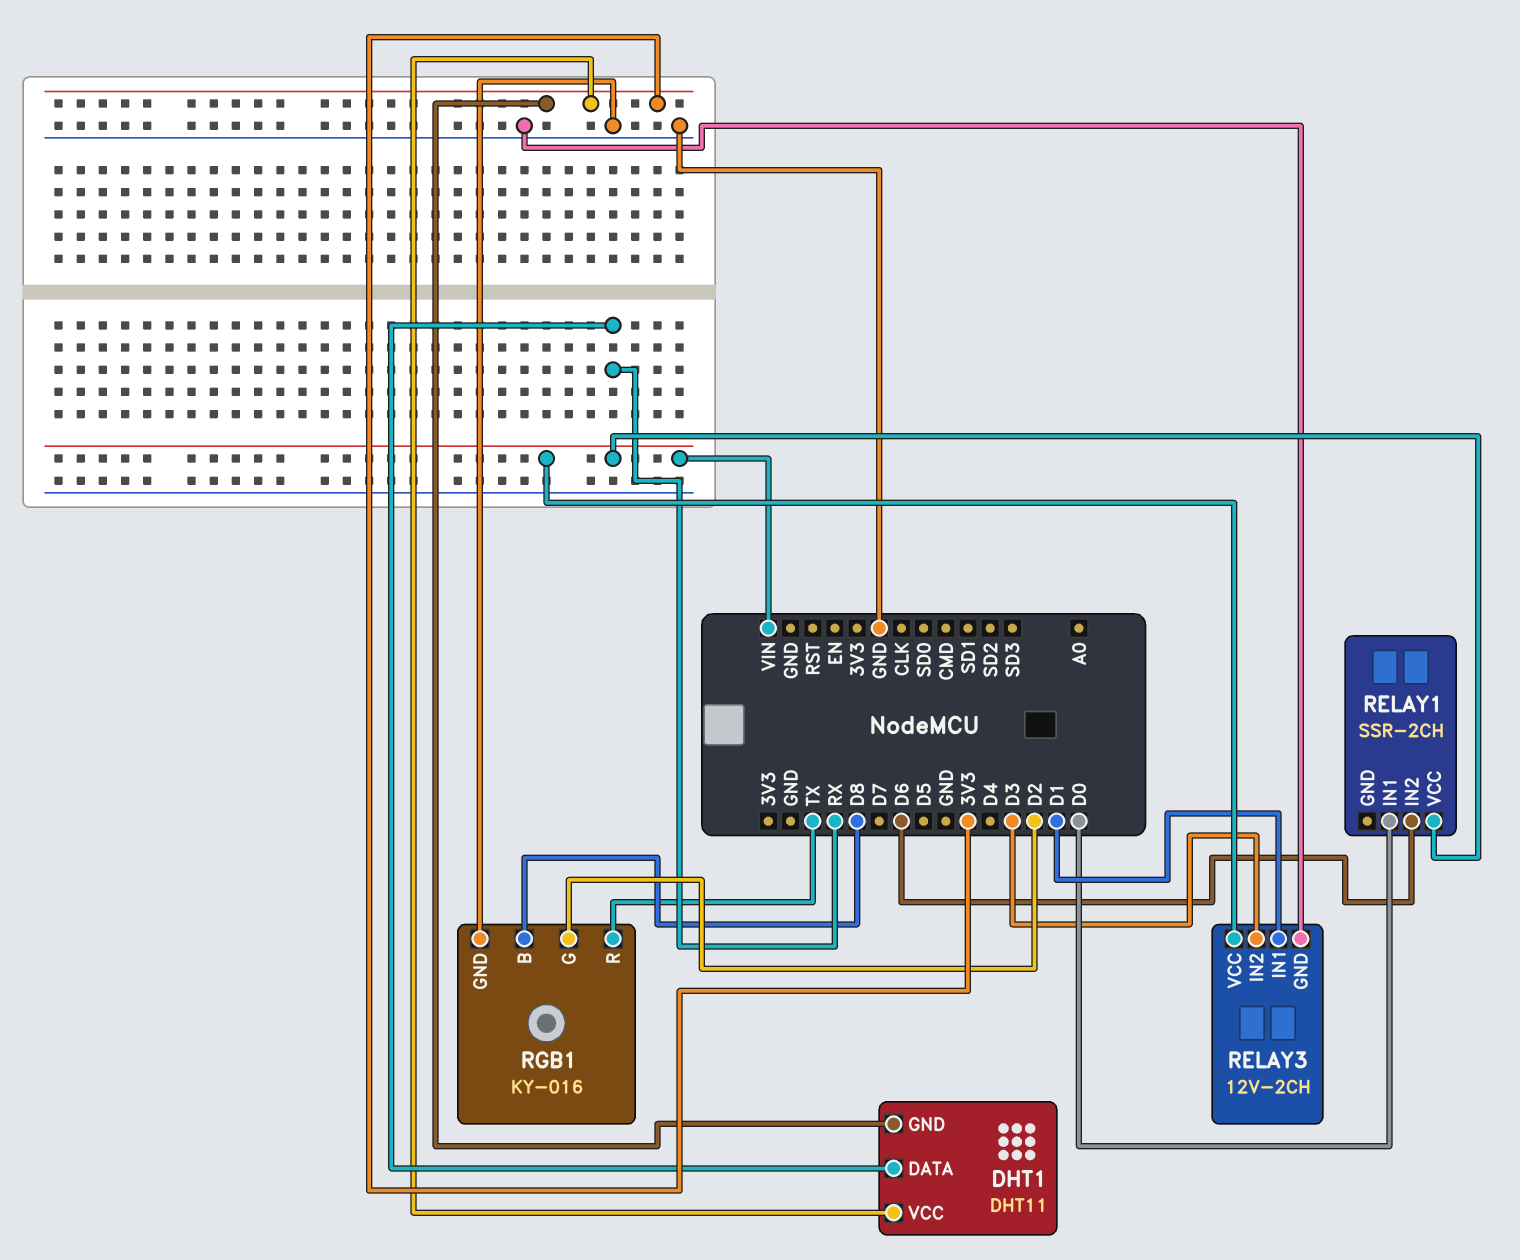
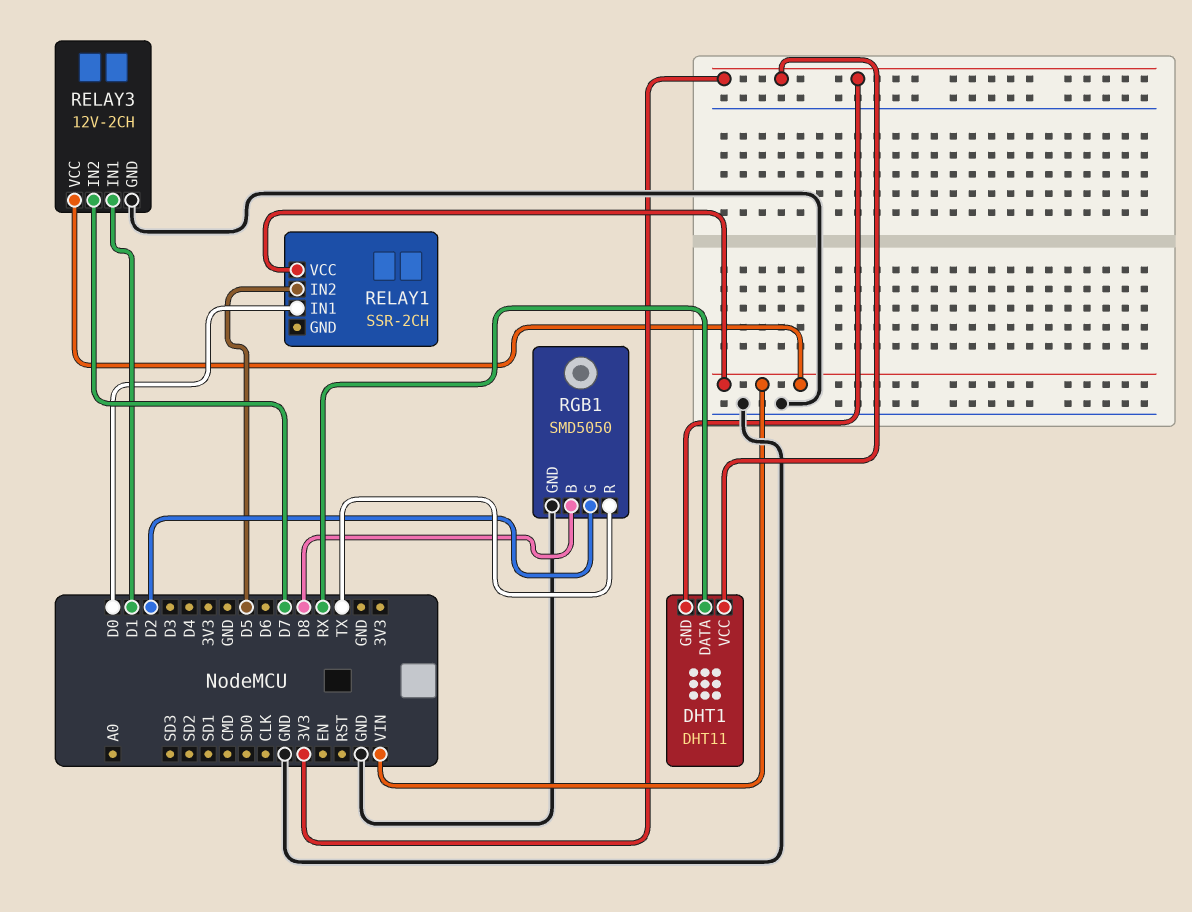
RELAY1 pin IN2: D6 -> D5
RELAY3 pin IN2: D3 -> D7
RGB1: KY-016 -> SMD5050

